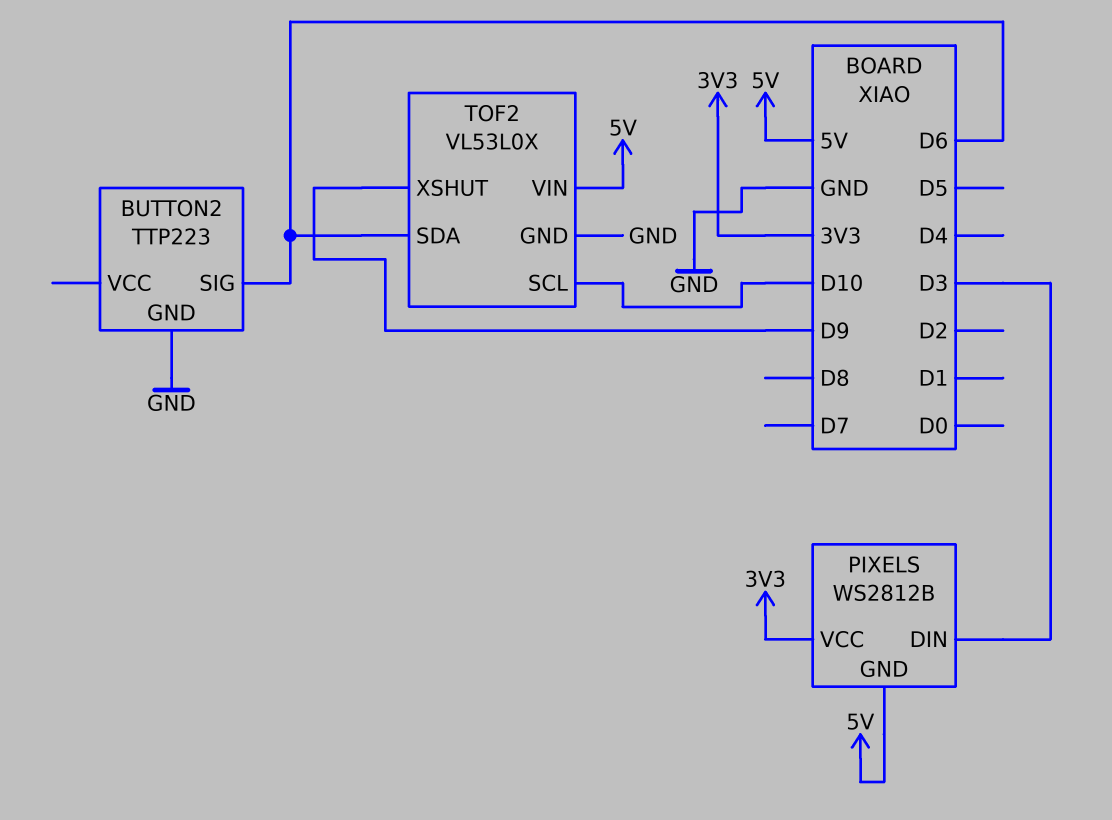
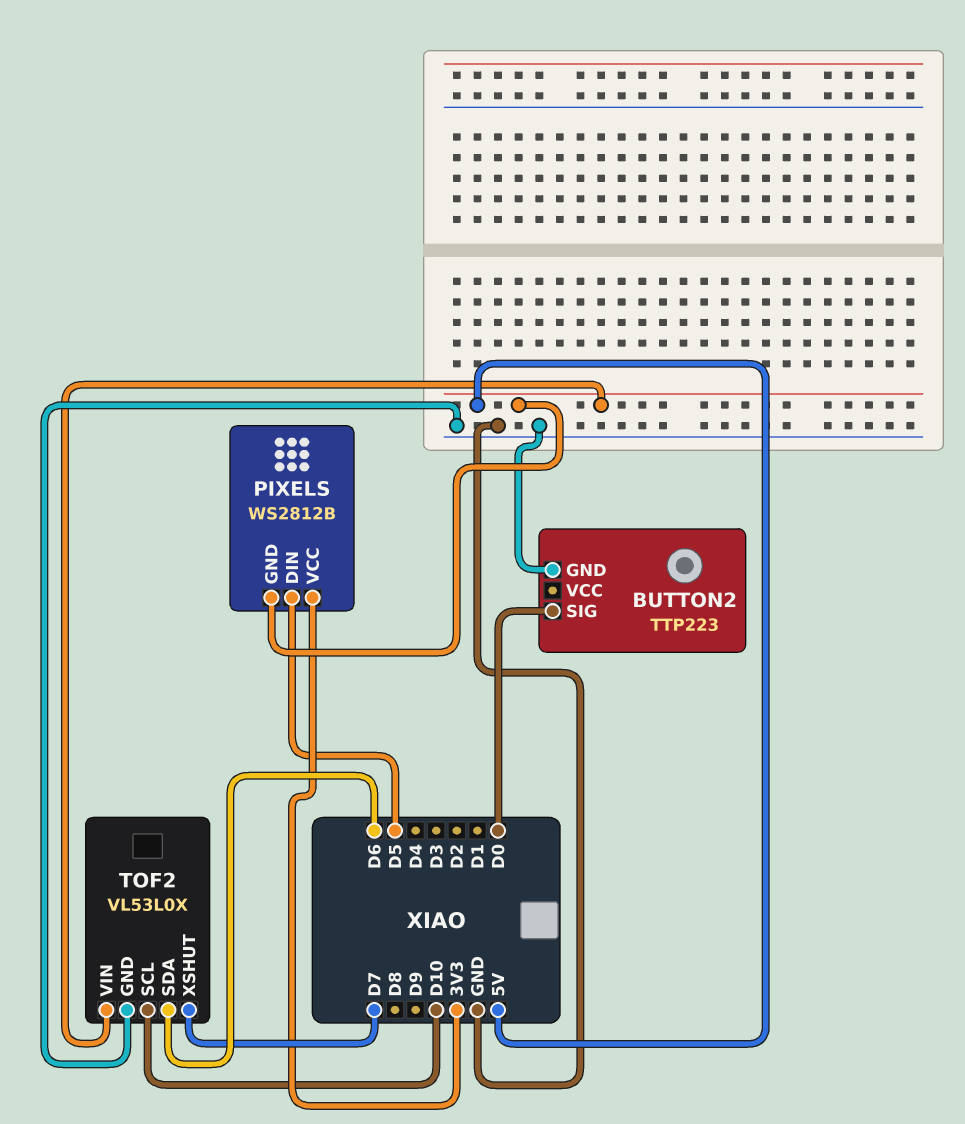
BUTTON2 pin SIG: D6 -> D0
PIXELS pin DIN: D3 -> D5
TOF2 pin XSHUT: D9 -> D7

